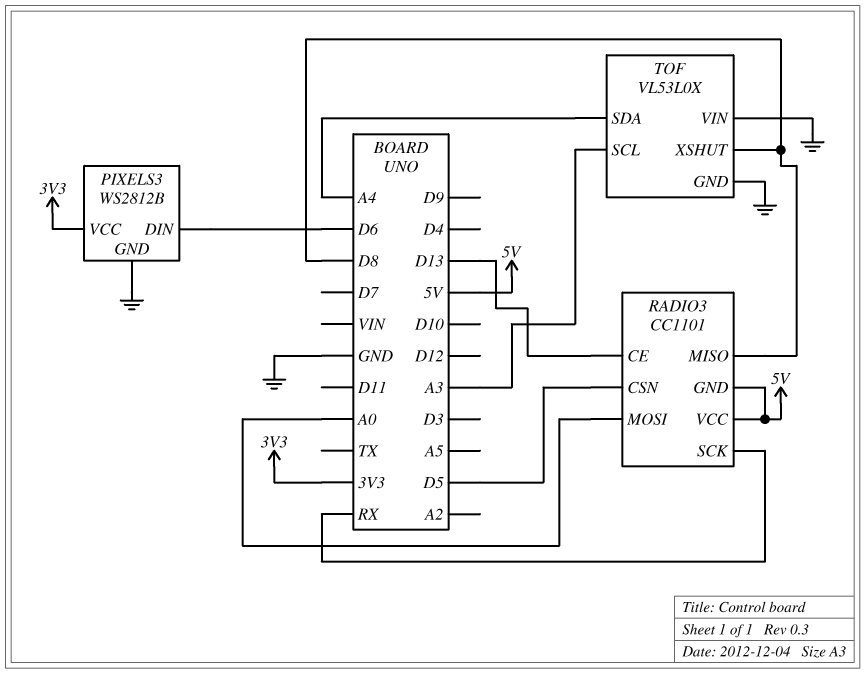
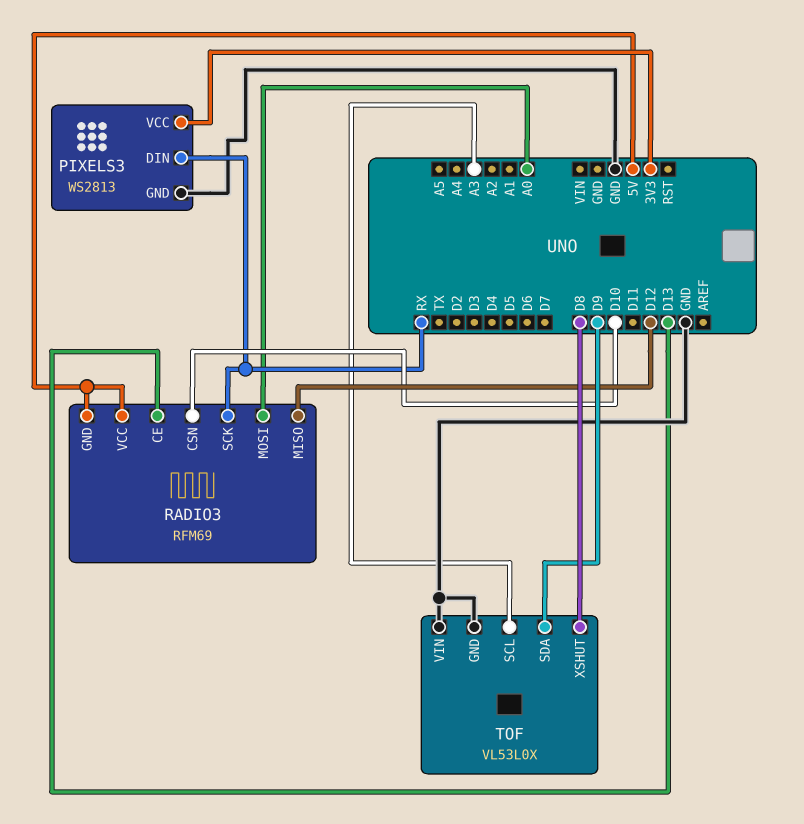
PIXELS3: WS2812B -> WS2813
PIXELS3 pin DIN: D6 -> RX
RADIO3: CC1101 -> RFM69
RADIO3 pin CSN: D5 -> D10
RADIO3 pin MISO: D8 -> D12
TOF pin SDA: A4 -> D9

